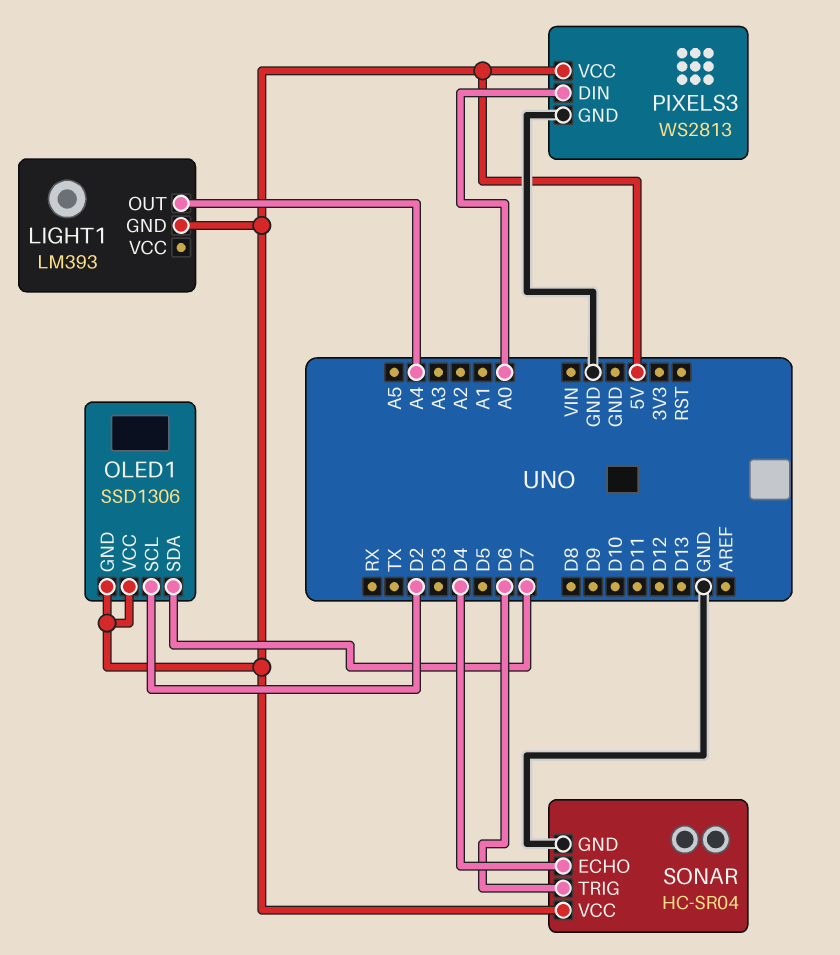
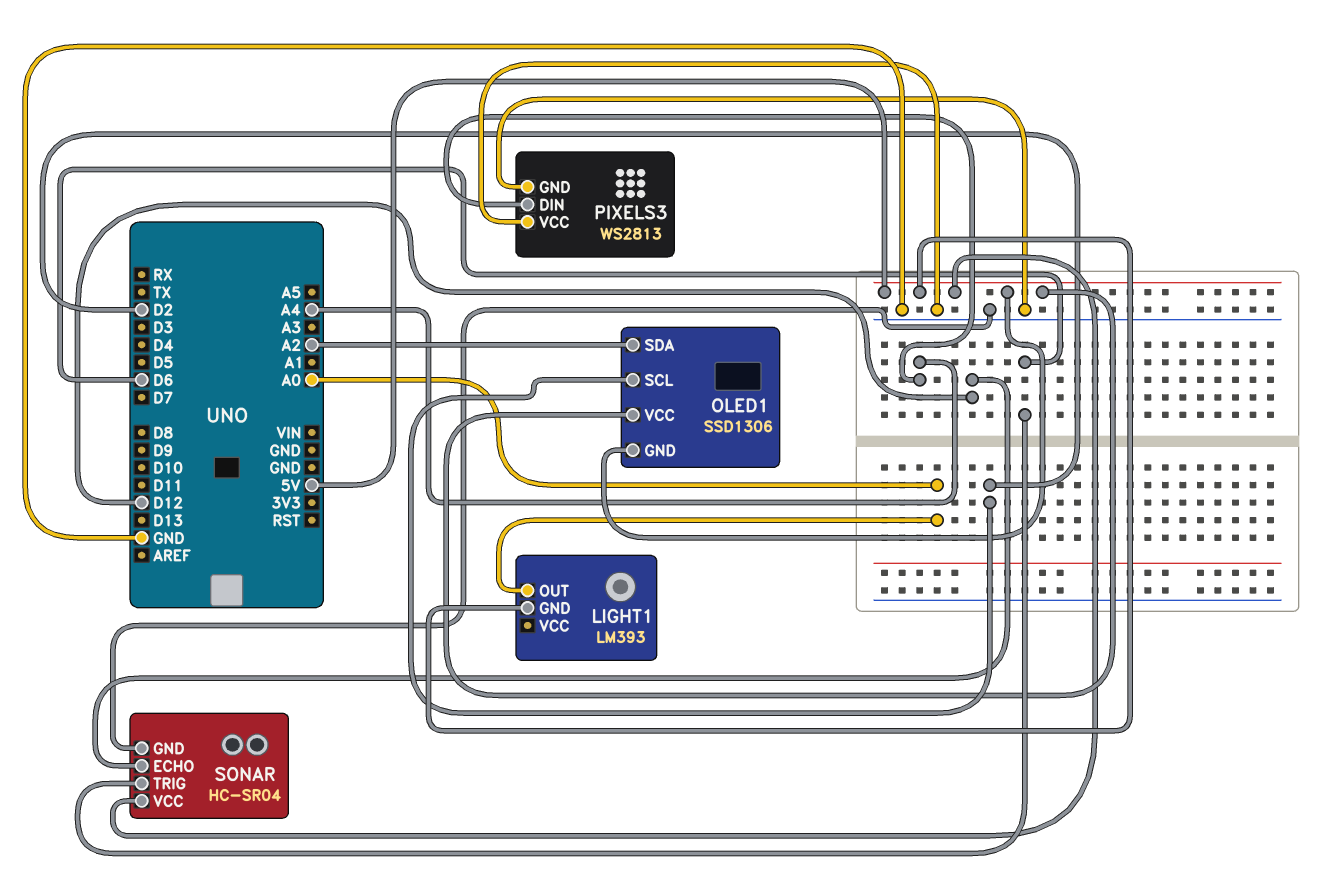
LIGHT1 pin OUT: A4 -> A0
OLED1 pin SDA: D7 -> A2
PIXELS3 pin DIN: A0 -> A4
PIXELS3 pin VCC: 5V -> GND
SONAR pin ECHO: D4 -> D12

